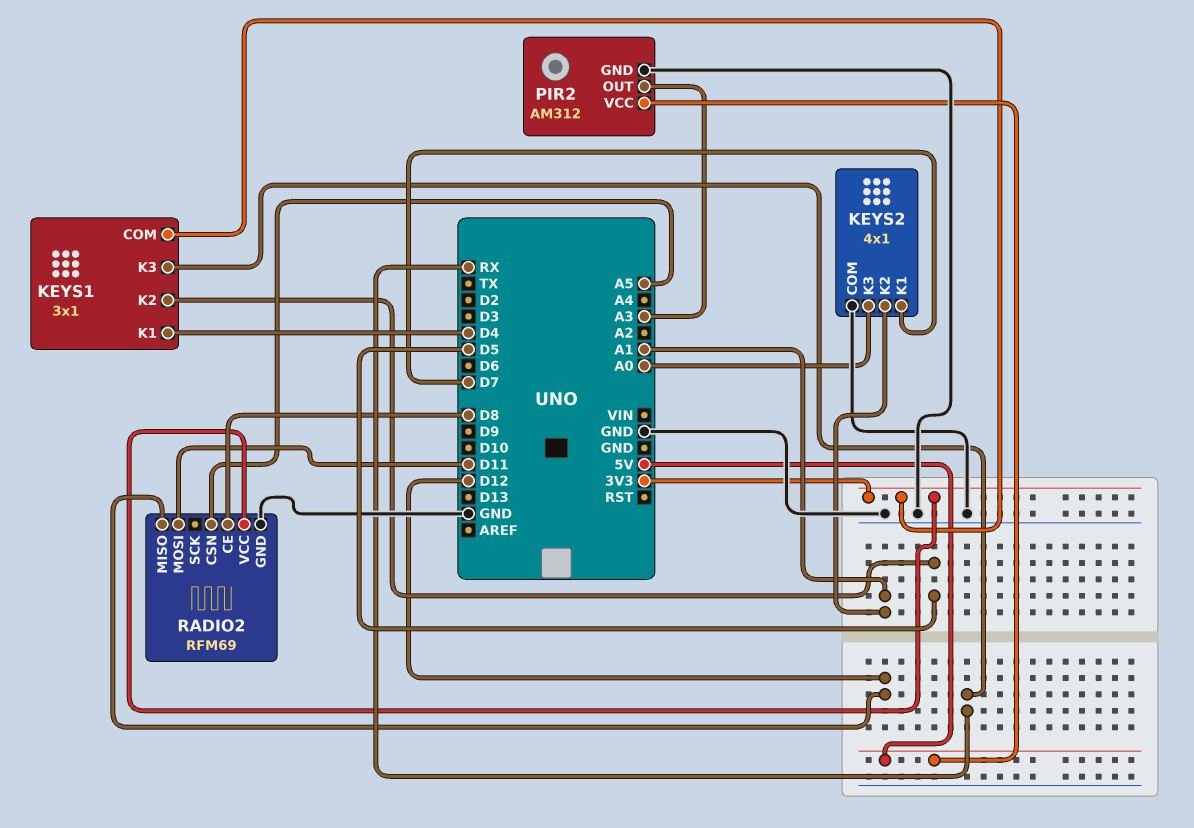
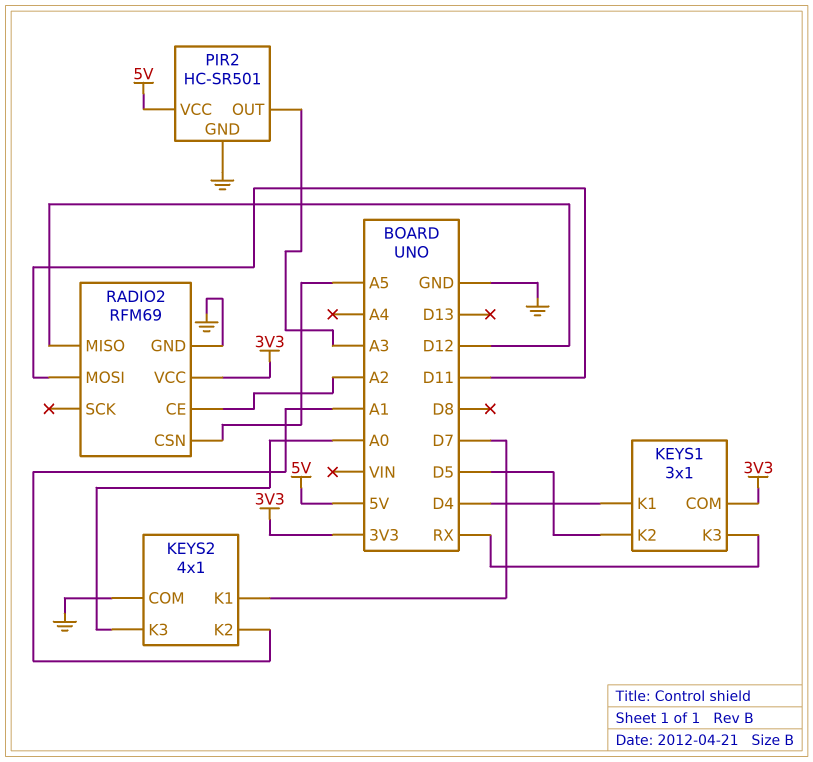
PIR2: AM312 -> HC-SR501
RADIO2 pin CE: D8 -> A2

